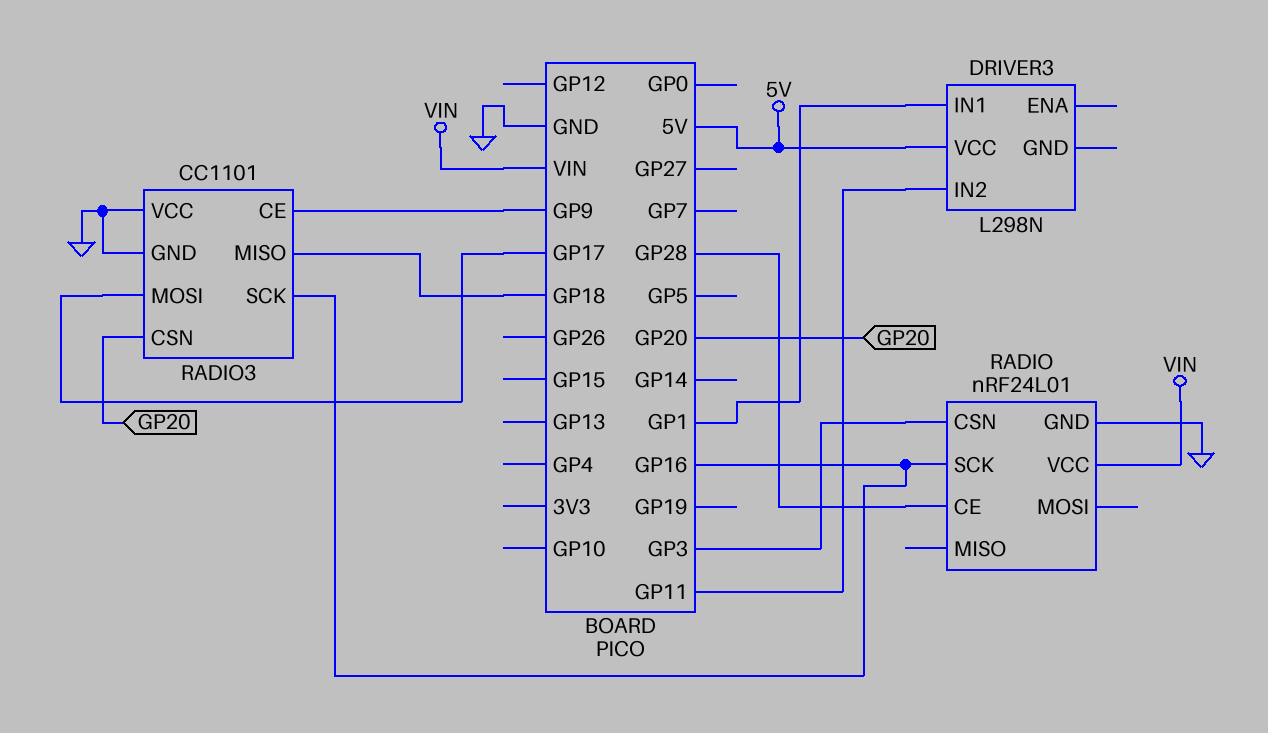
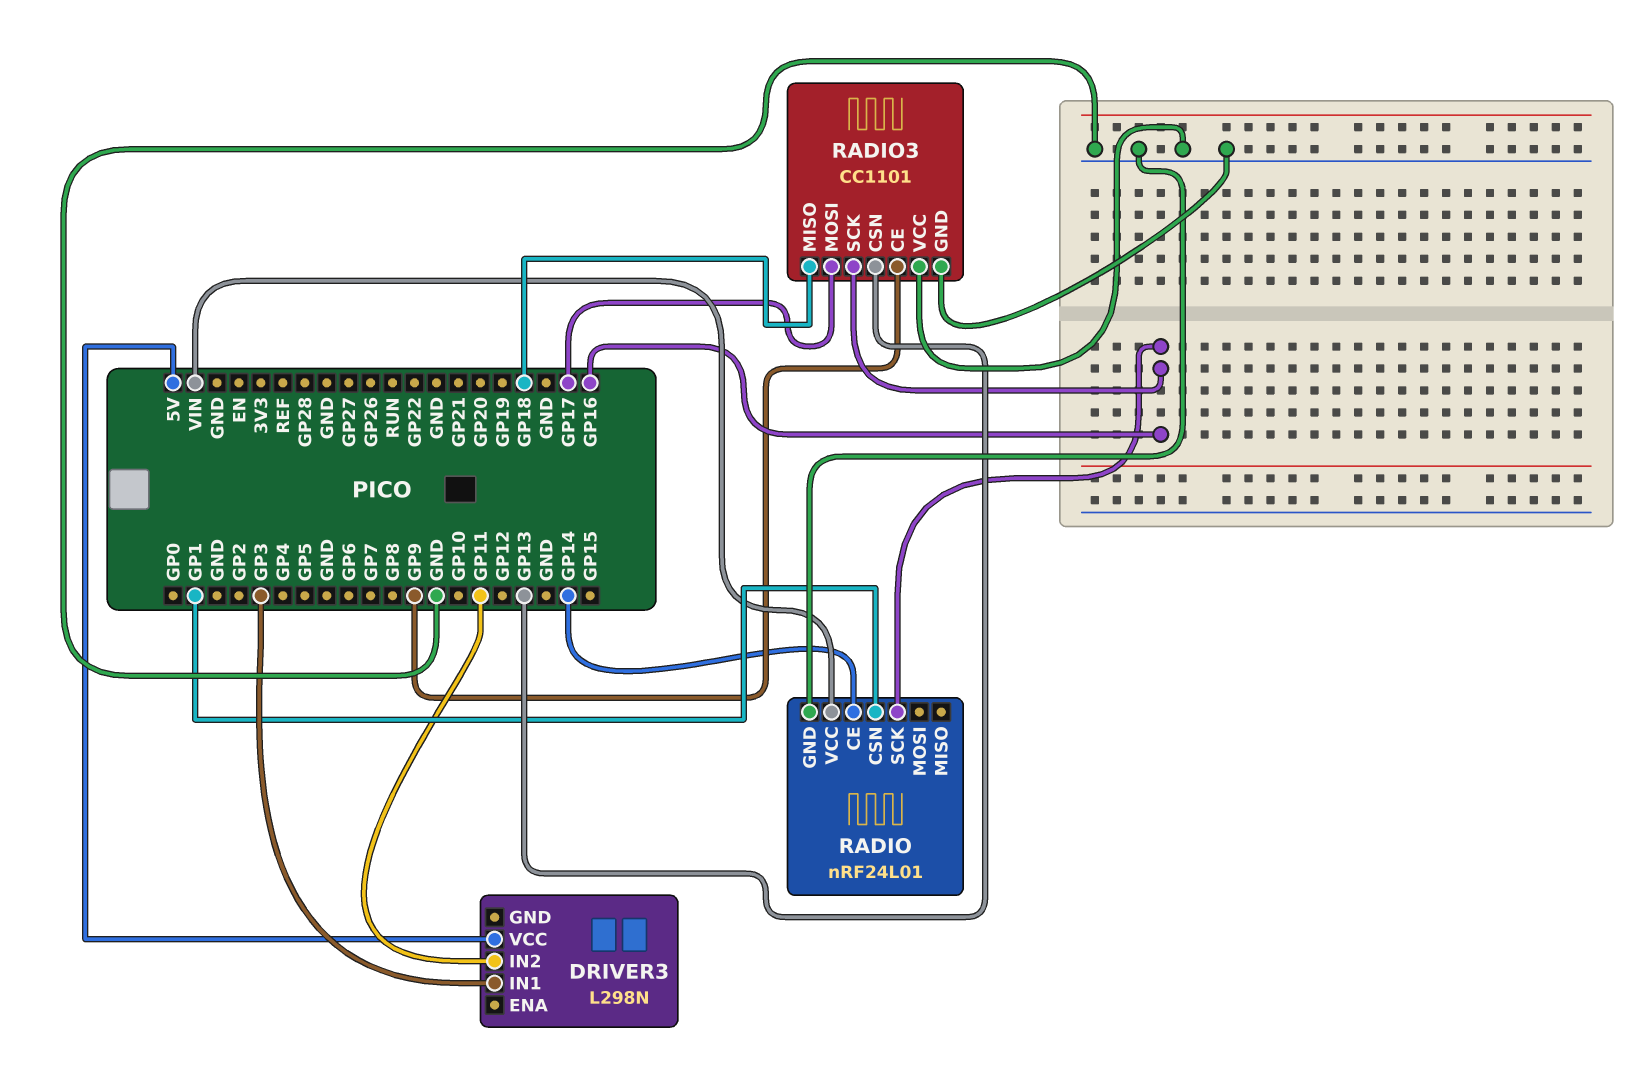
DRIVER3 pin IN1: GP1 -> GP3
RADIO pin CE: GP28 -> GP14
RADIO pin CSN: GP3 -> GP1
RADIO3 pin CSN: GP20 -> GP13

